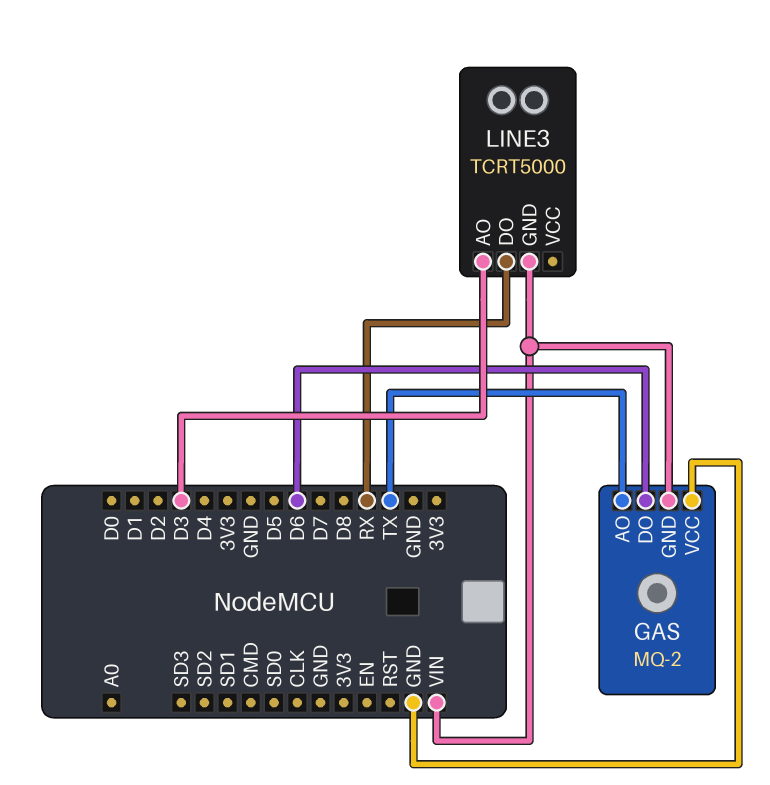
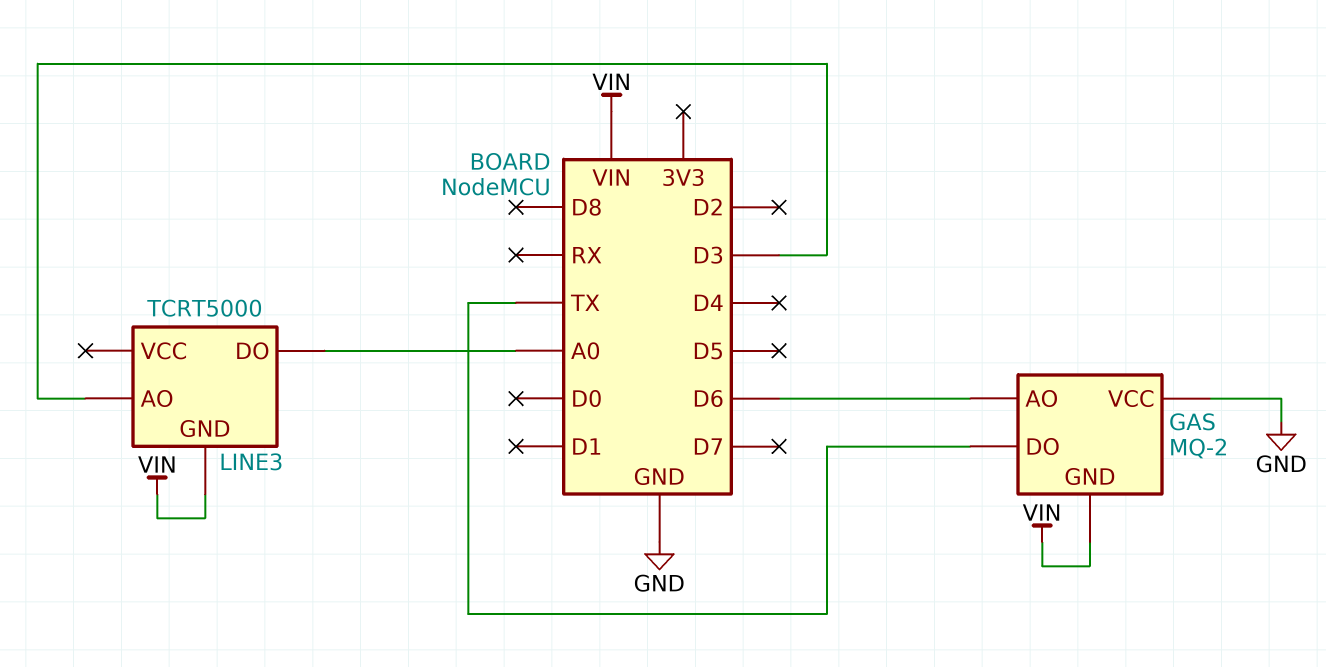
GAS pin AO: TX -> D6
GAS pin DO: D6 -> TX
LINE3 pin DO: RX -> A0

